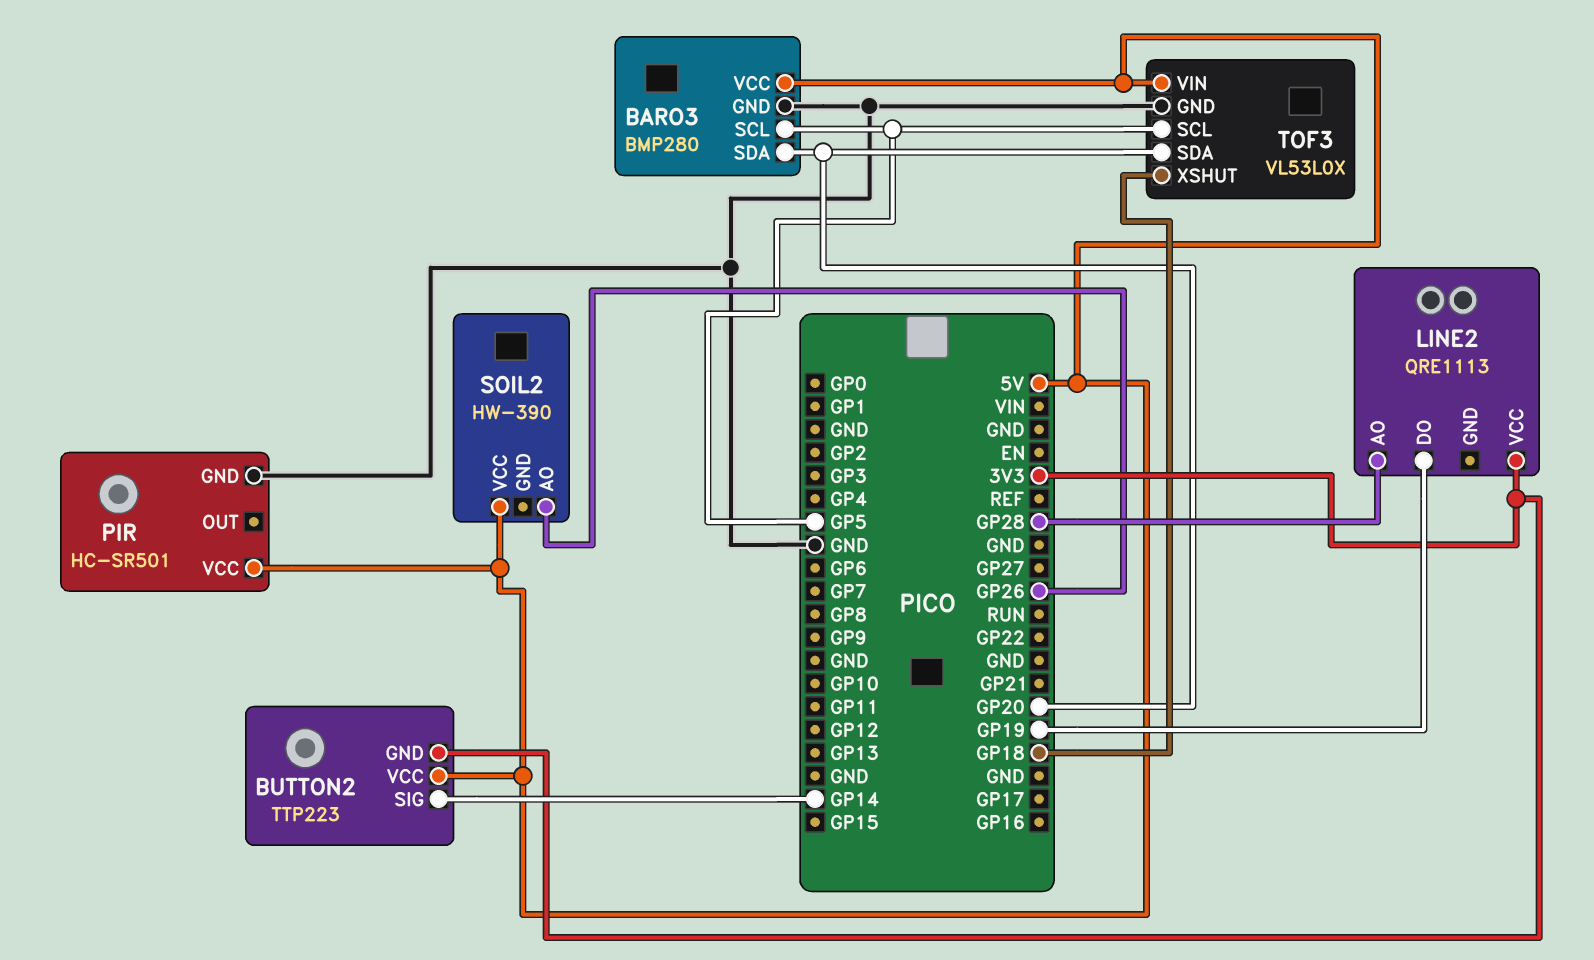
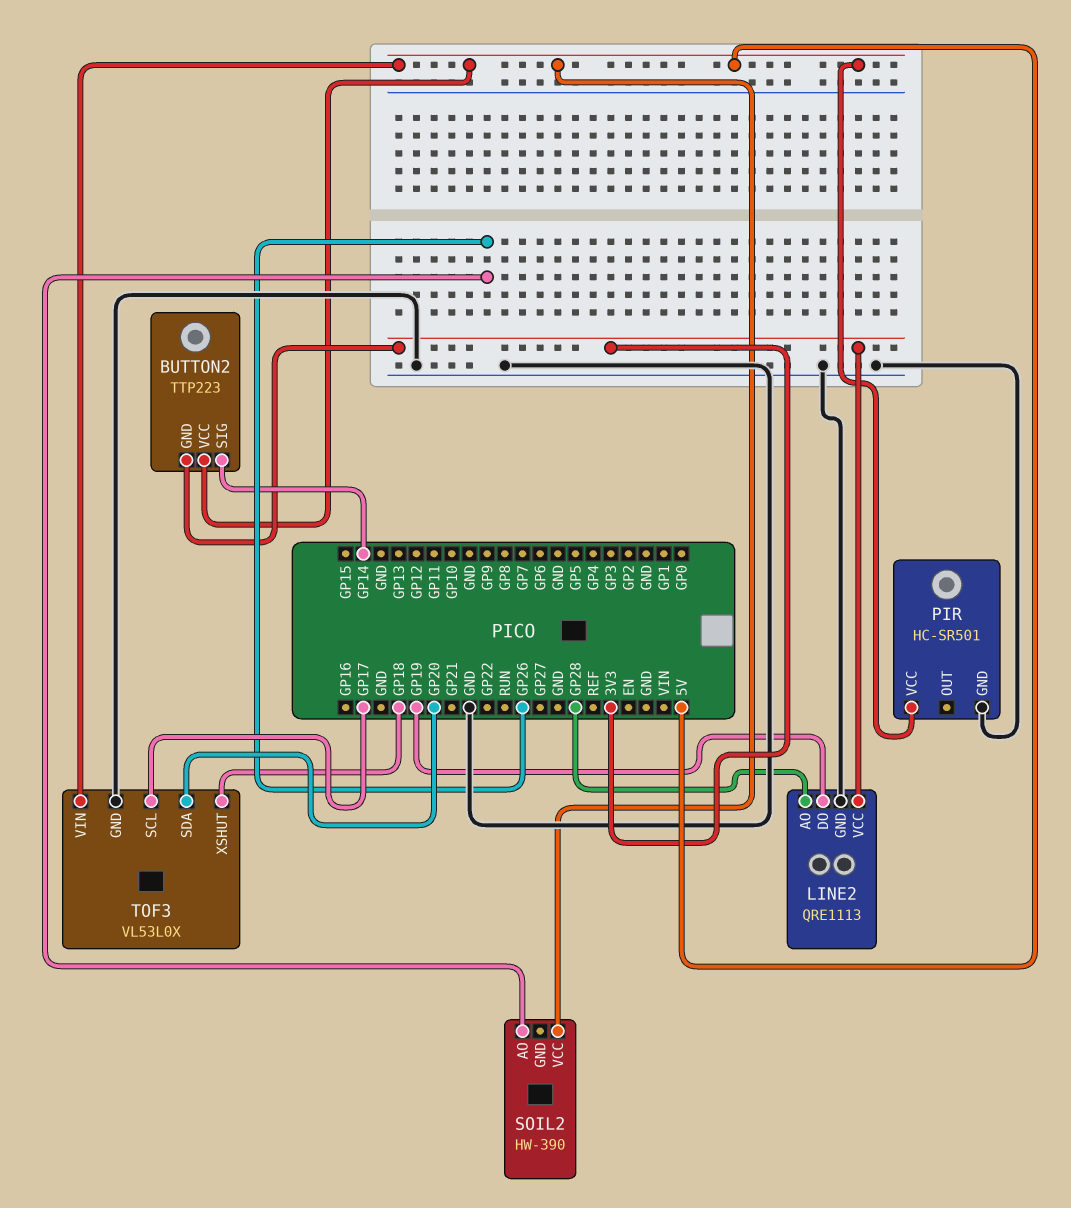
BARO3: BMP280 -> none
BARO3 pin GND: GND -> none
BARO3 pin SCL: GP5 -> none
BARO3 pin SDA: GP20 -> none
BARO3 pin VCC: 5V -> none
LINE2 pin GND: none -> GND
TOF3 pin SCL: GP5 -> GP17

